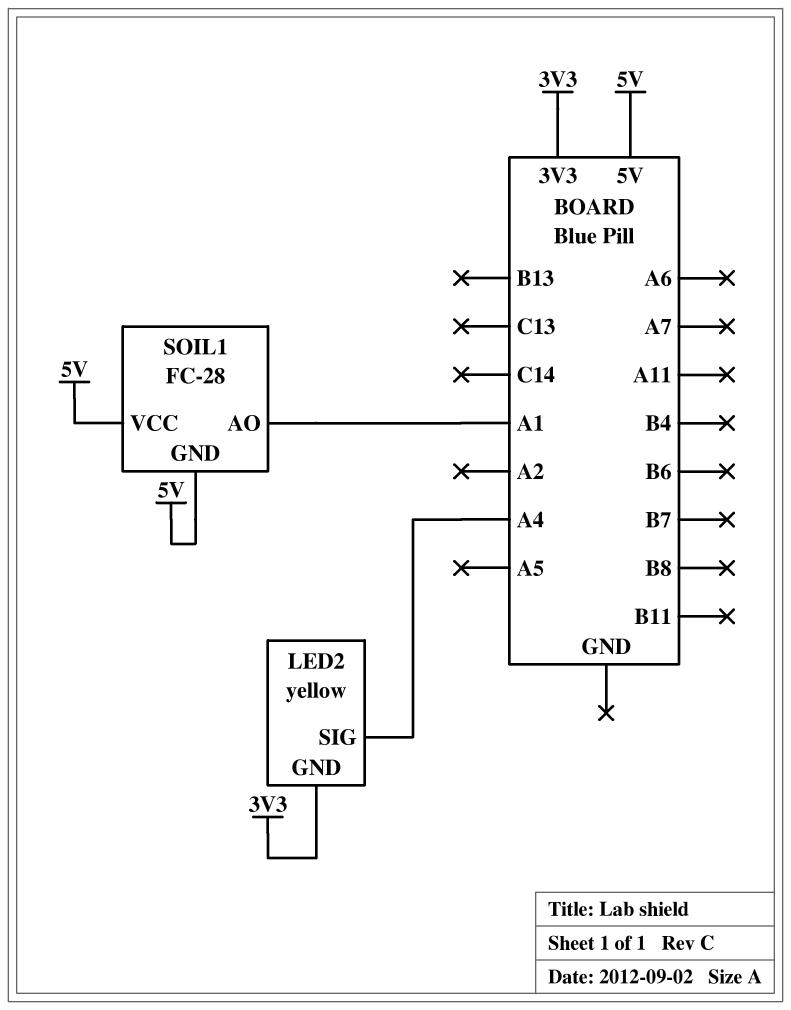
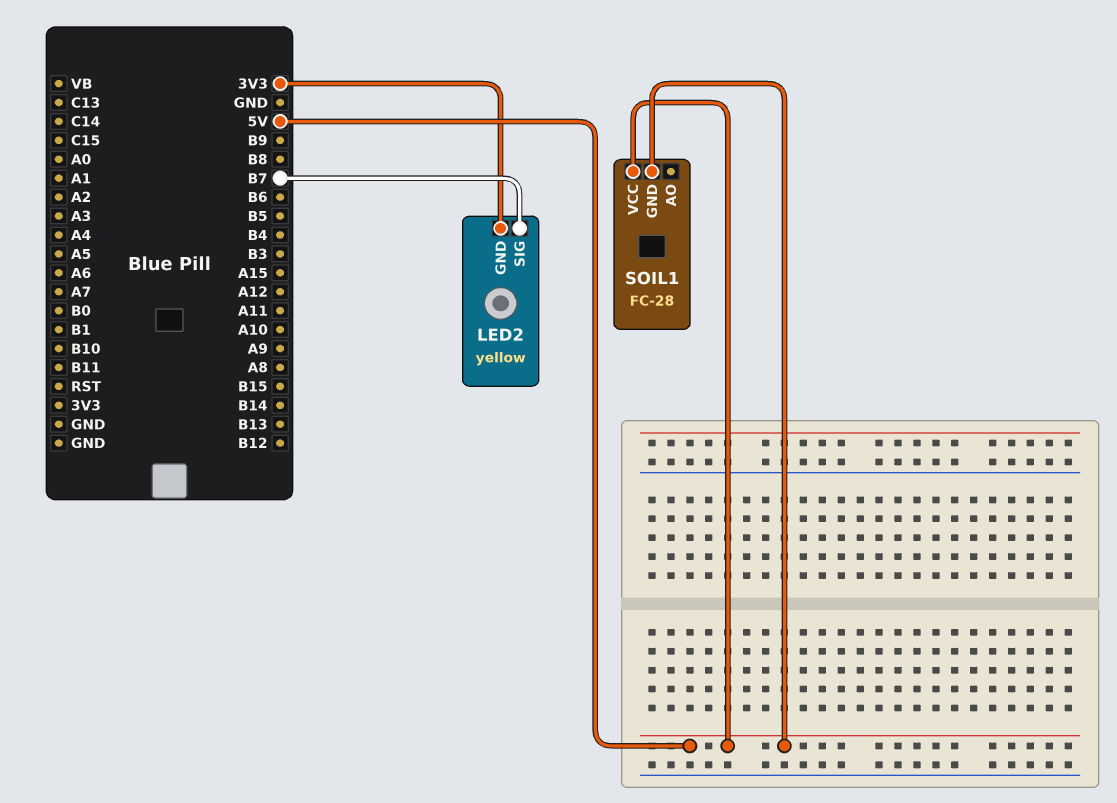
LED2 pin SIG: A4 -> B7
SOIL1 pin AO: A1 -> none

